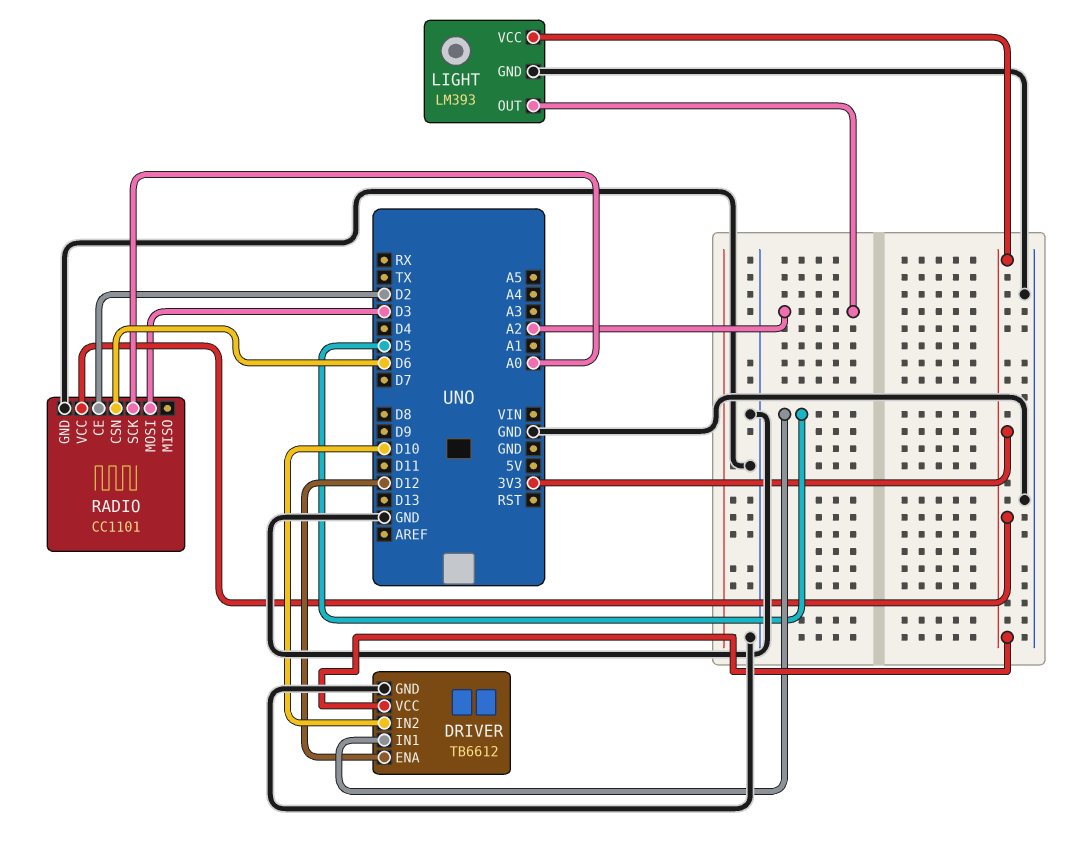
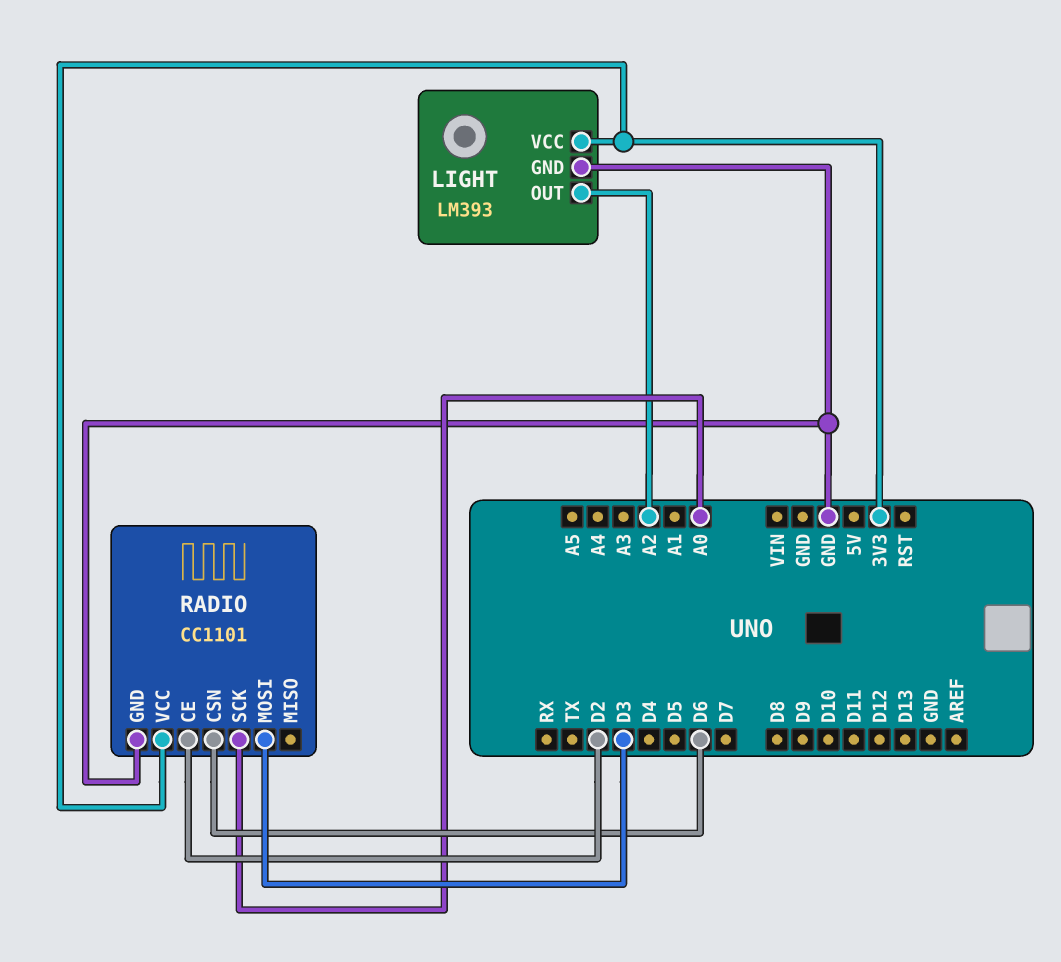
DRIVER: TB6612 -> none
DRIVER pin ENA: D12 -> none
DRIVER pin GND: GND -> none
DRIVER pin IN1: D5 -> none
DRIVER pin IN2: D10 -> none
DRIVER pin VCC: 3V3 -> none

